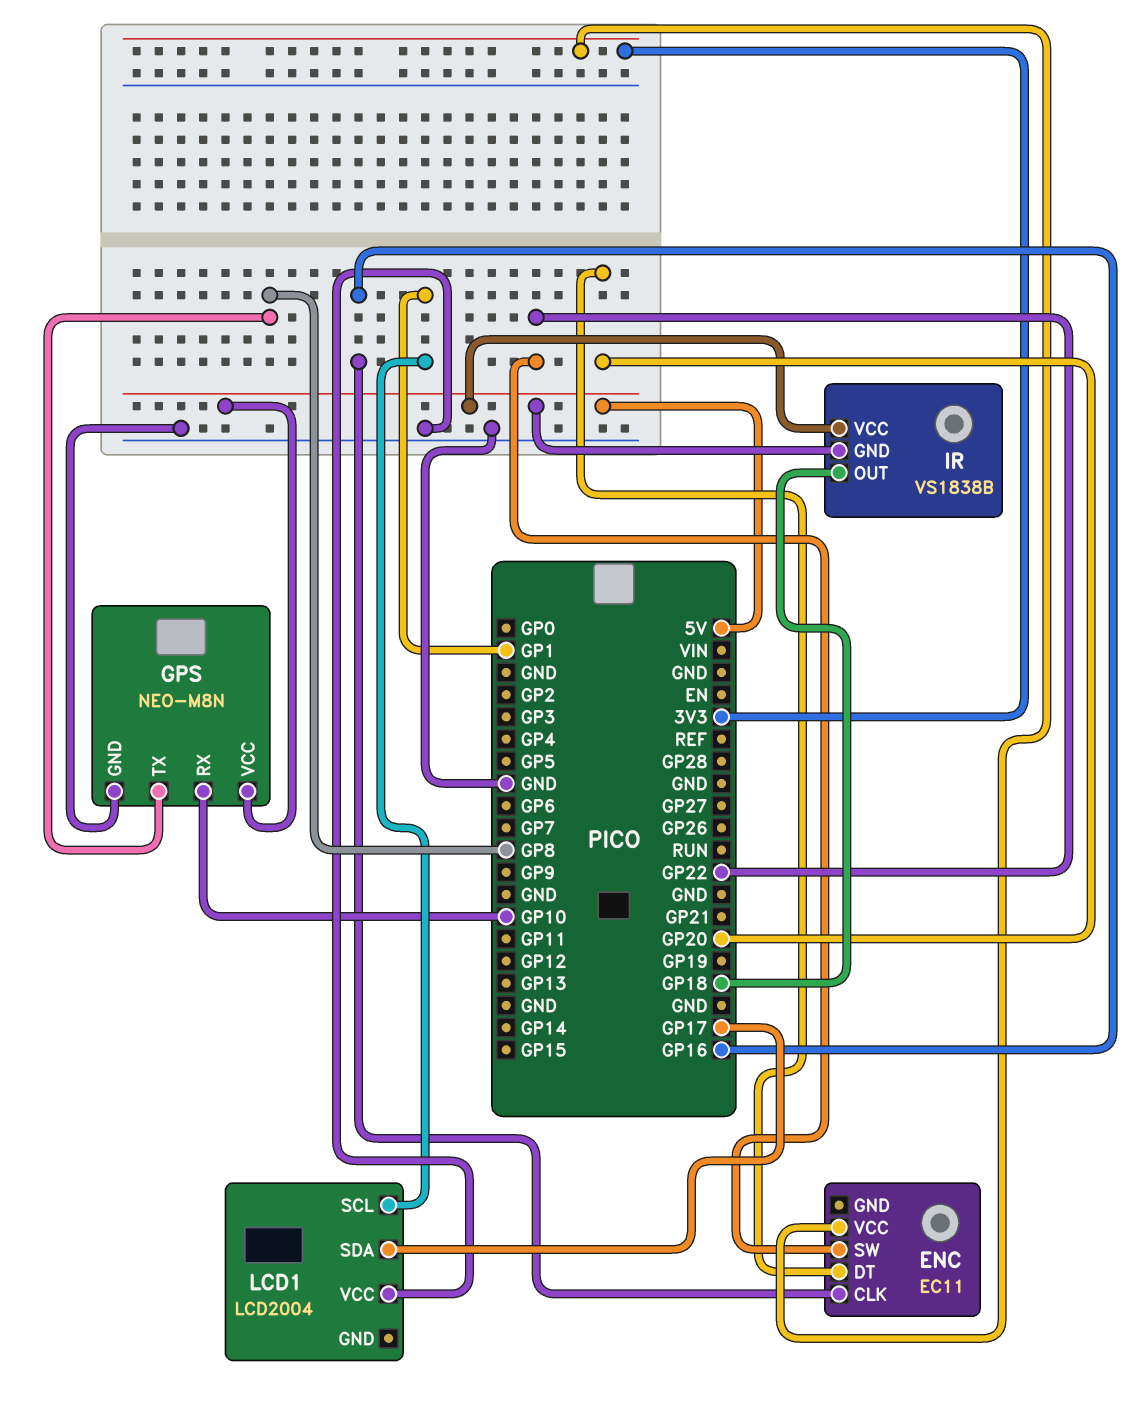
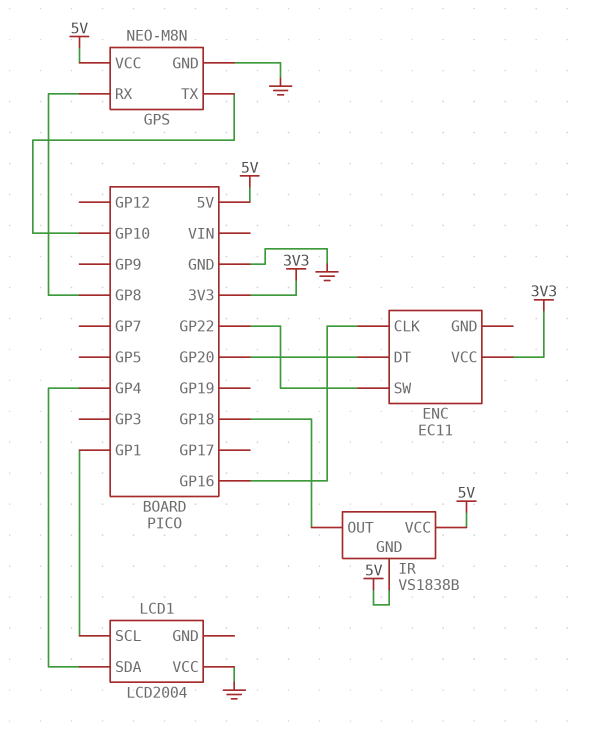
GPS pin RX: GP10 -> GP8
GPS pin TX: GP8 -> GP10
LCD1 pin SDA: GP17 -> GP4

